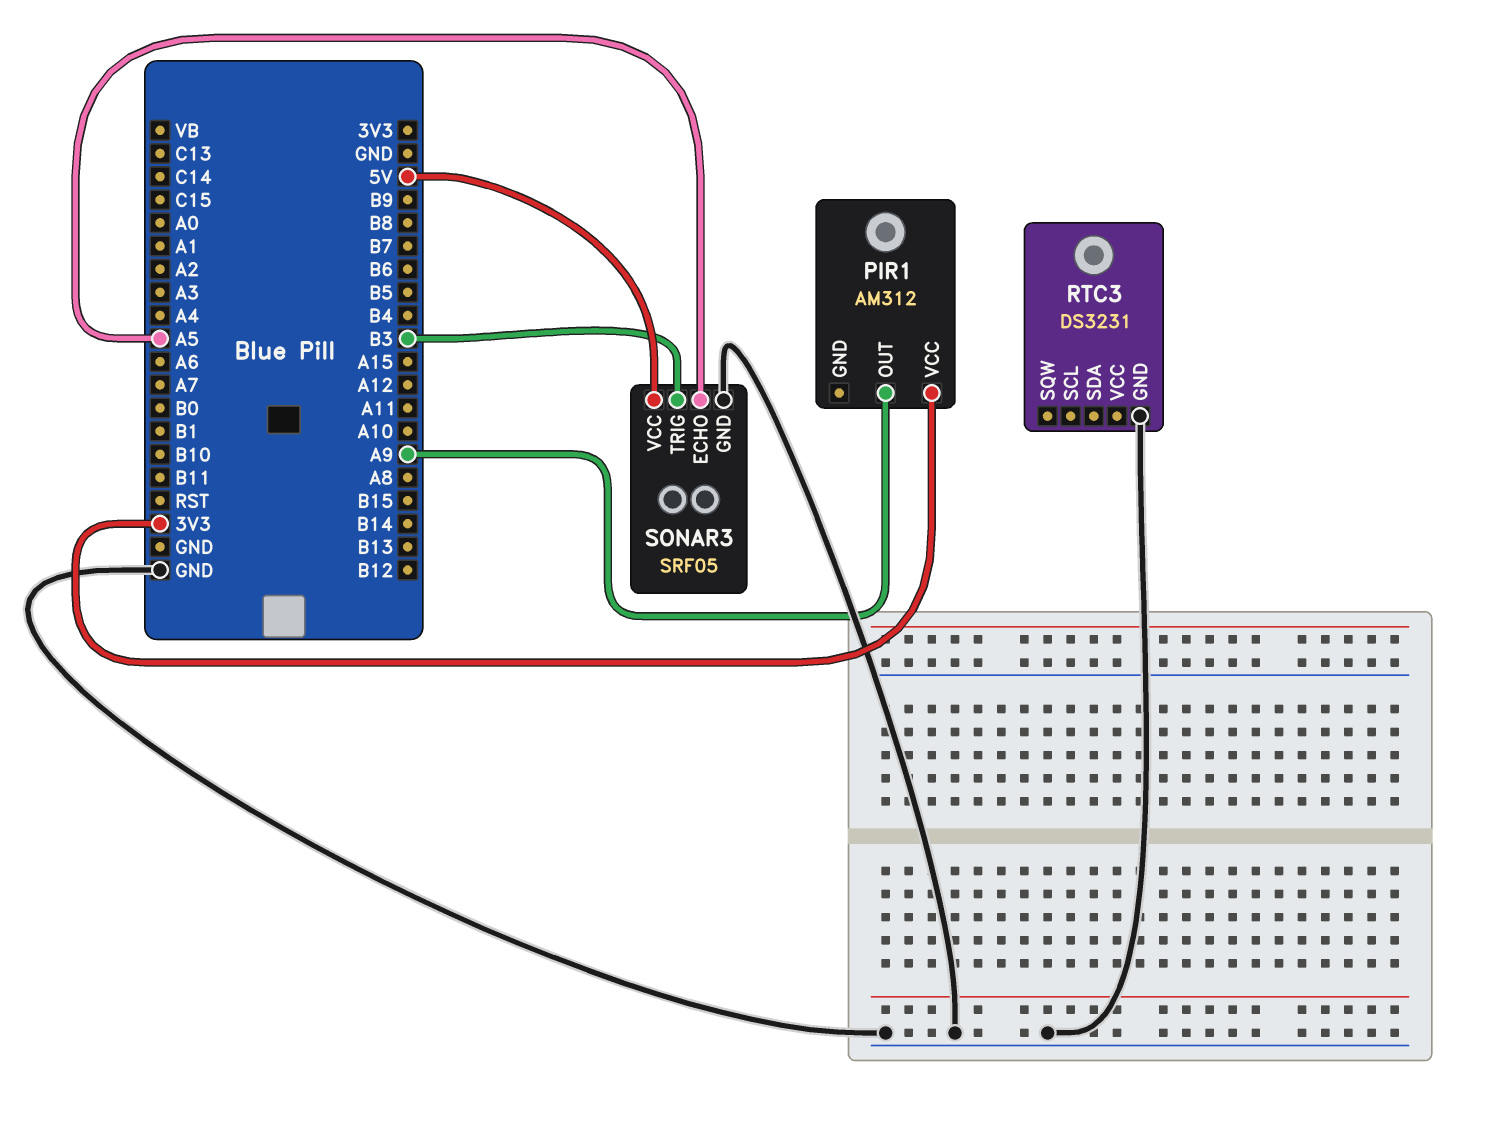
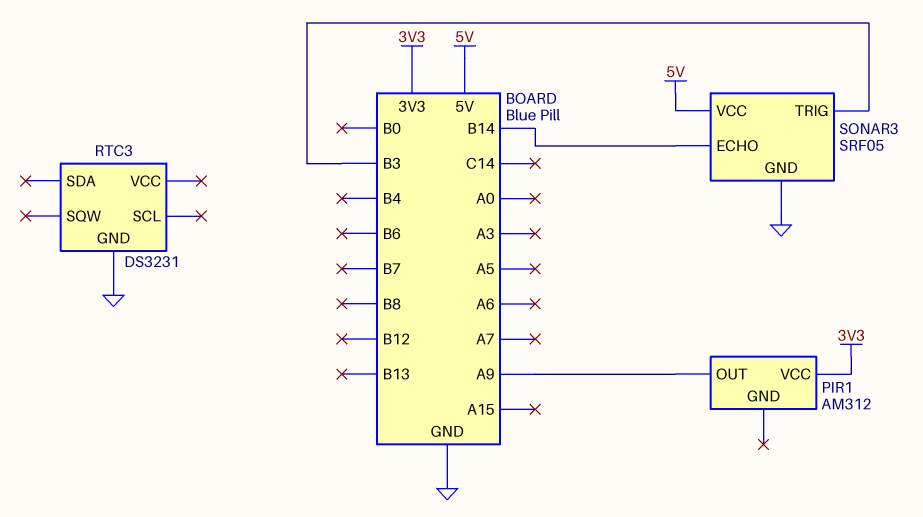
SONAR3 pin ECHO: A5 -> B14

